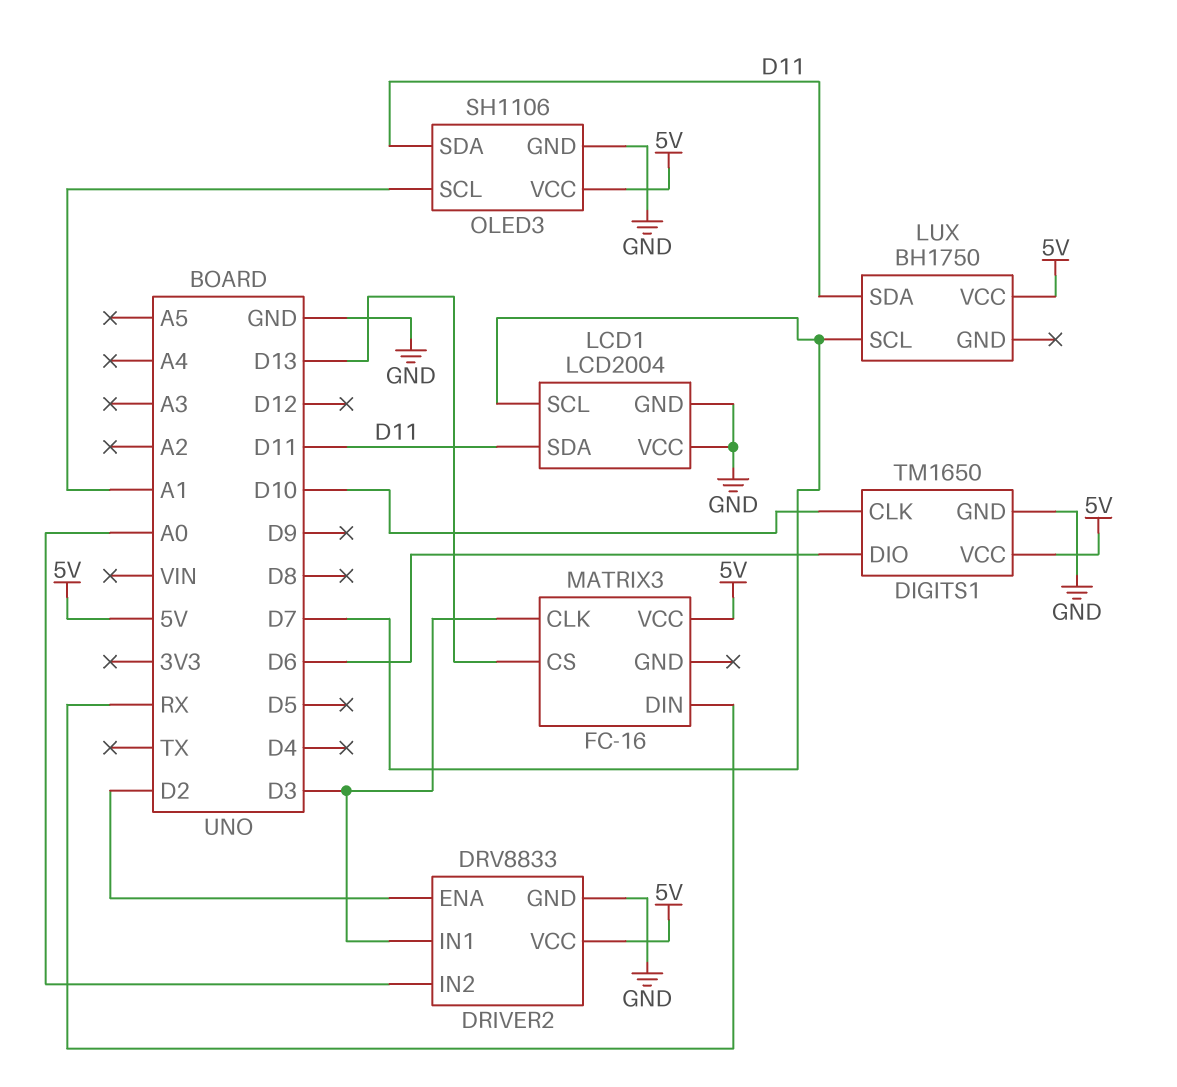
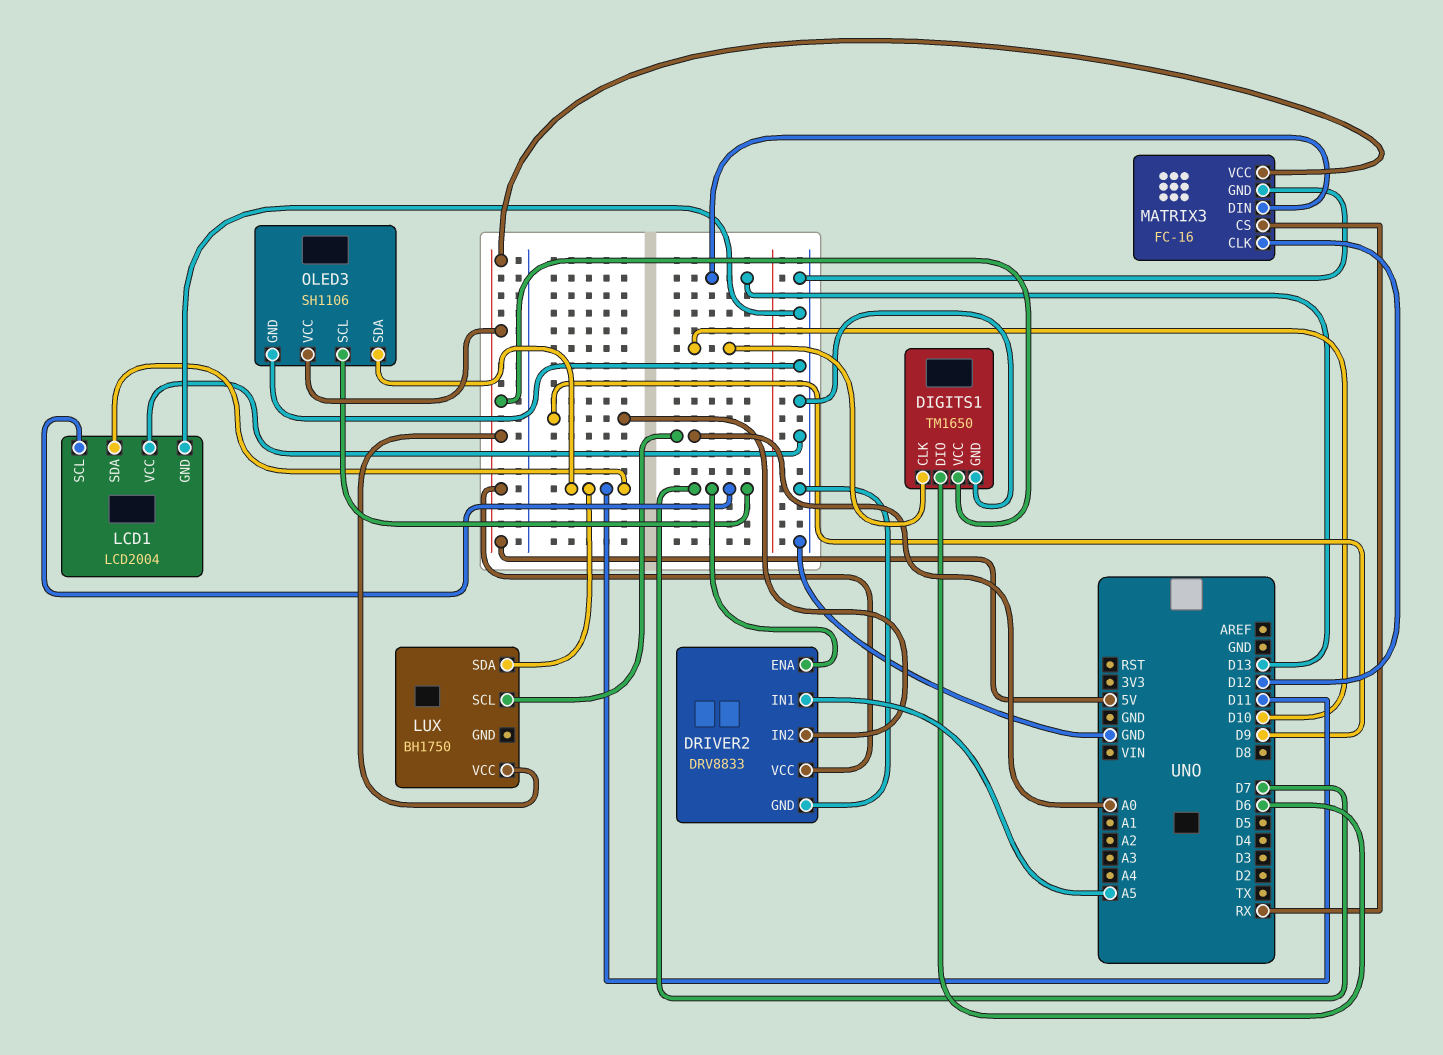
DRIVER2 pin ENA: D2 -> D7
DRIVER2 pin IN1: D3 -> A5
DRIVER2 pin IN2: A0 -> D9
LUX pin SCL: D7 -> A0
MATRIX3 pin CLK: D3 -> D12
MATRIX3 pin CS: D13 -> RX
MATRIX3 pin DIN: RX -> D13
MATRIX3 pin GND: none -> GND
OLED3 pin SCL: A1 -> D7

